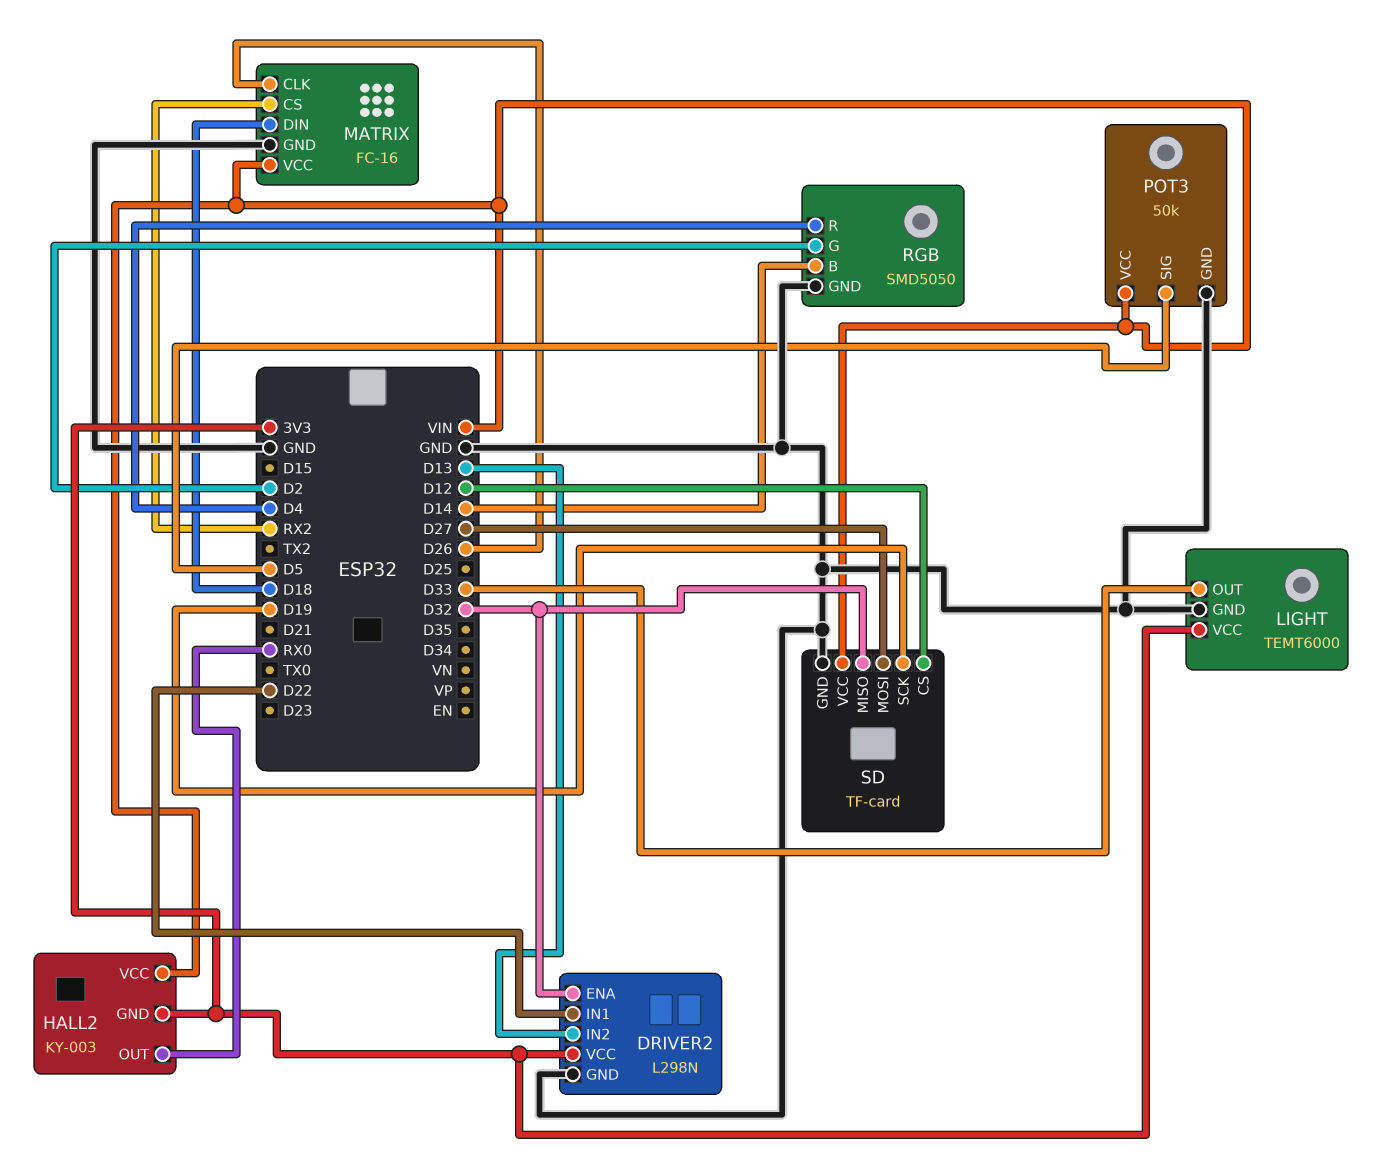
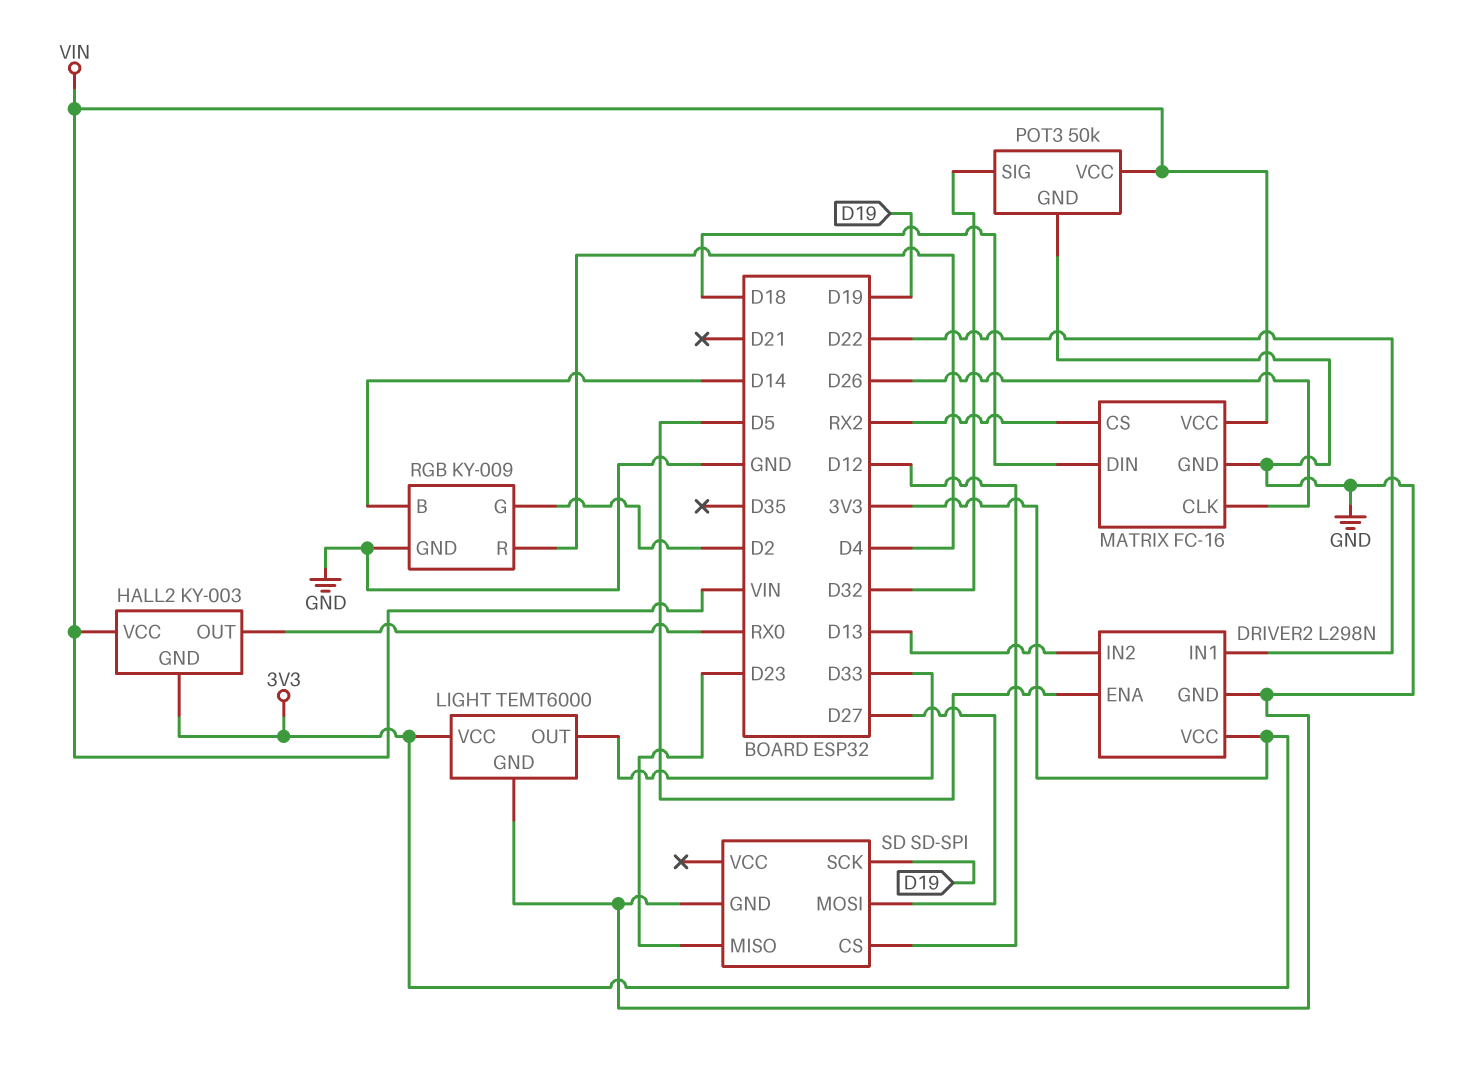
DRIVER2 pin ENA: D32 -> D5
POT3 pin SIG: D5 -> D32
RGB: SMD5050 -> KY-009
SD: TF-card -> SD-SPI
SD pin MISO: D32 -> D23
SD pin VCC: VIN -> none

